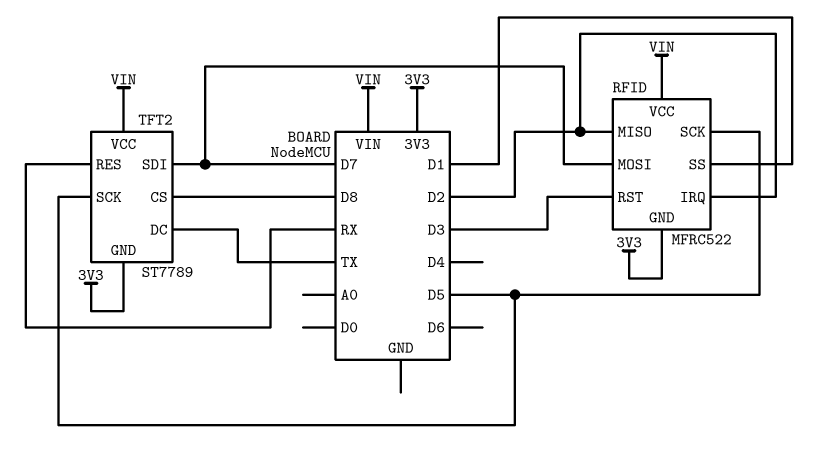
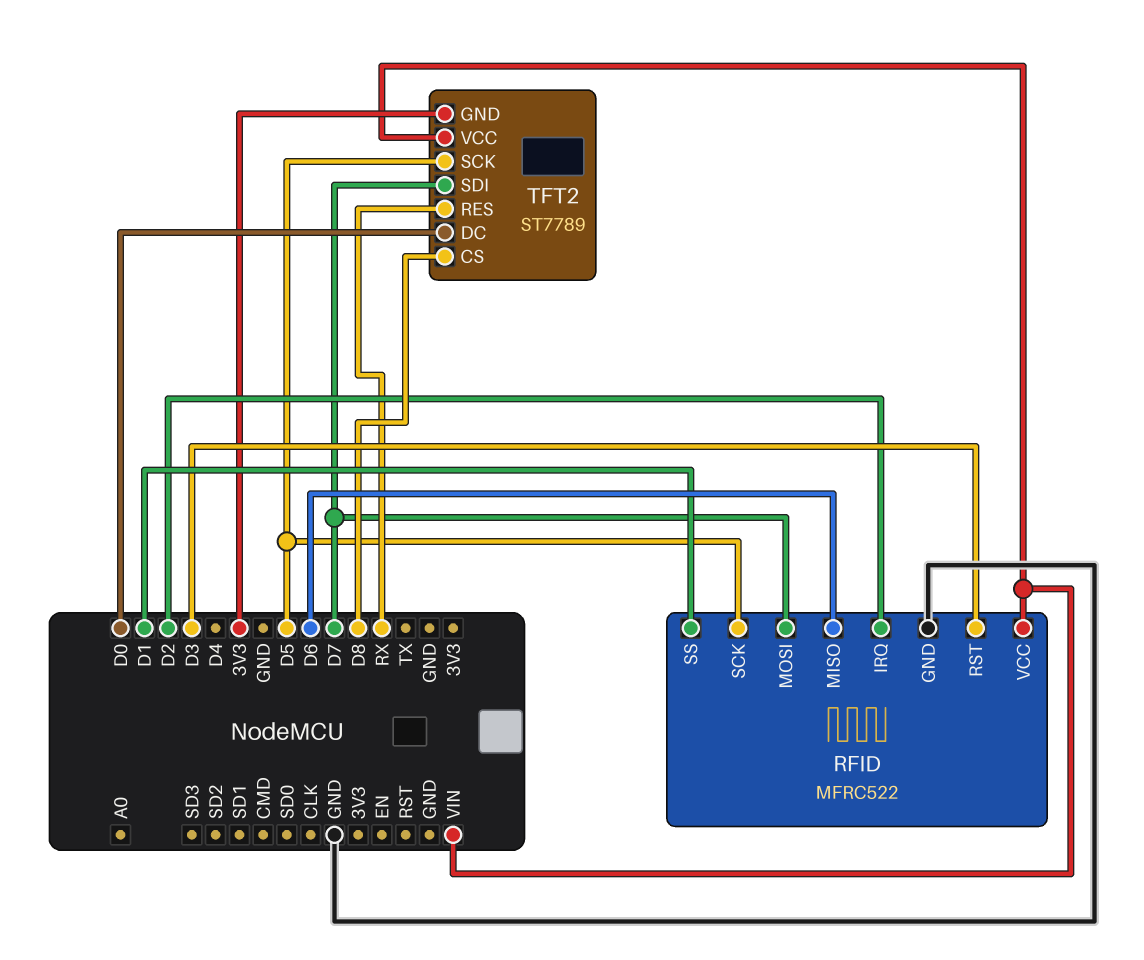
RFID pin GND: 3V3 -> GND
RFID pin MISO: D2 -> D6
TFT2 pin DC: TX -> D0

